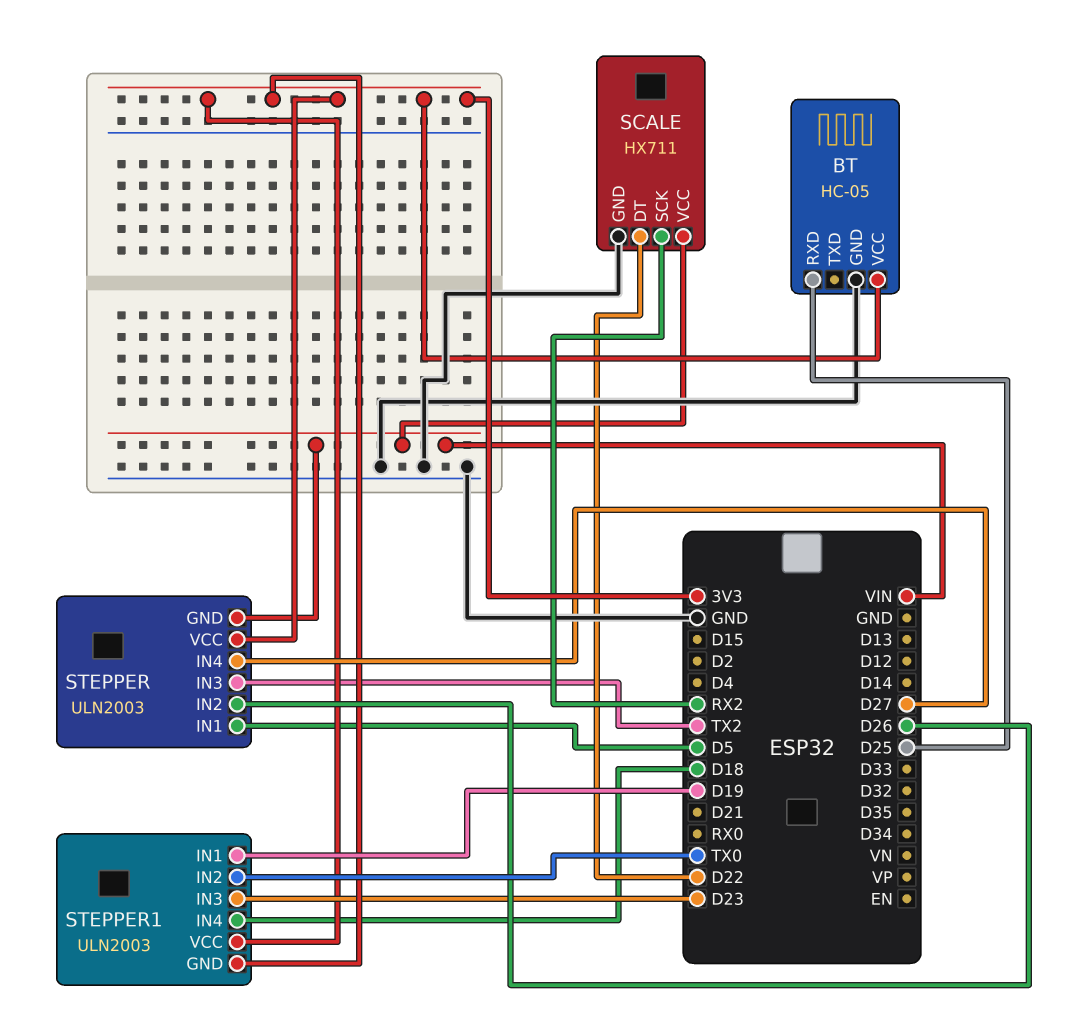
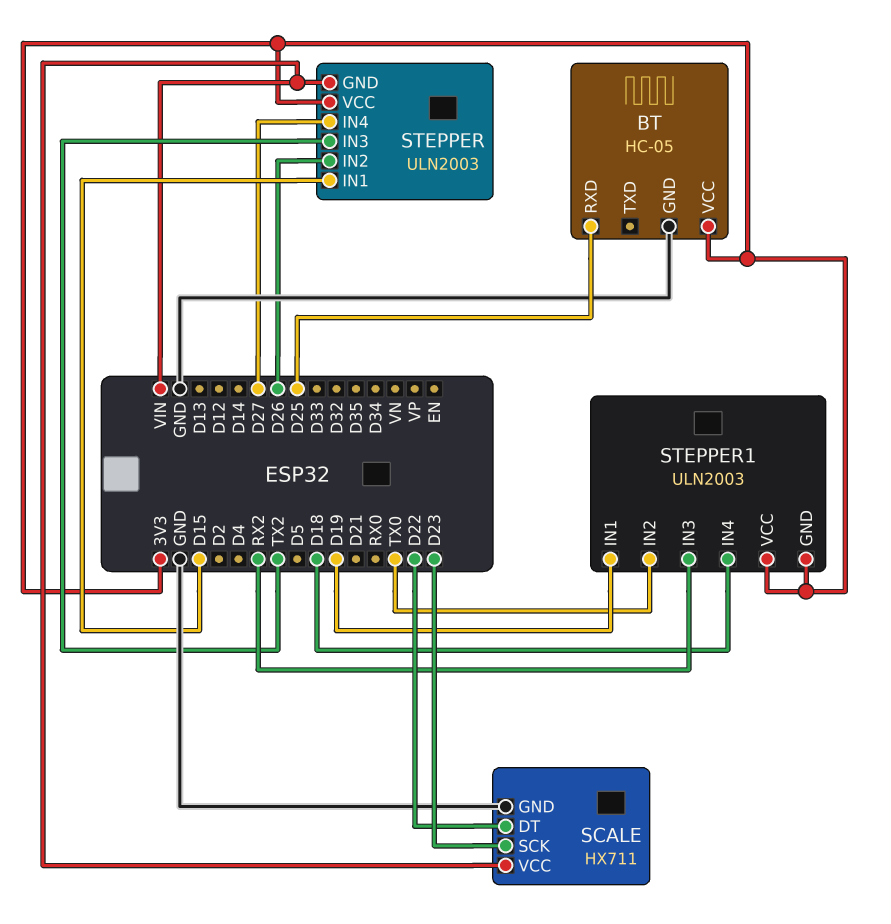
SCALE pin SCK: RX2 -> D23
STEPPER pin IN1: D5 -> D15
STEPPER1 pin IN3: D23 -> RX2

